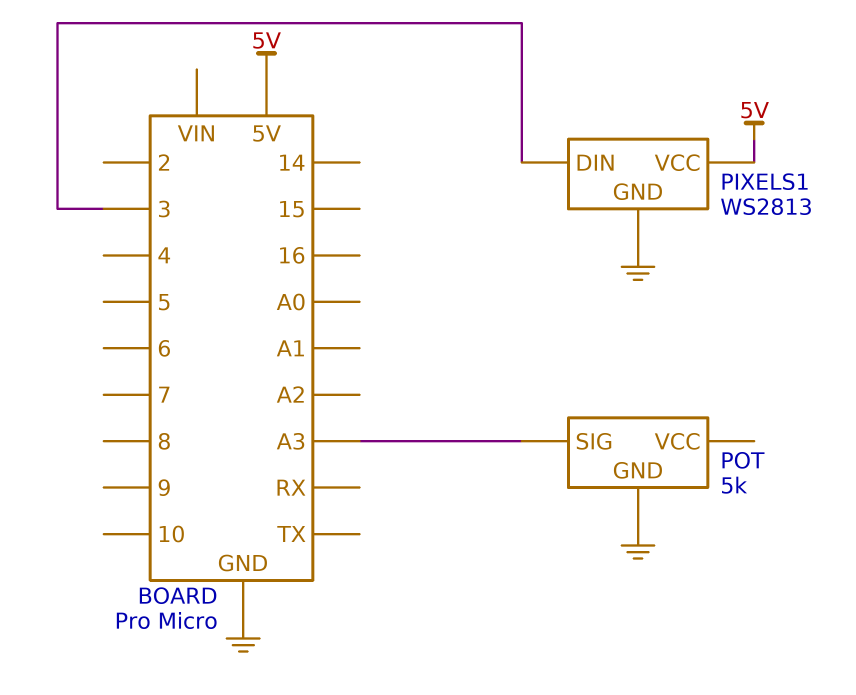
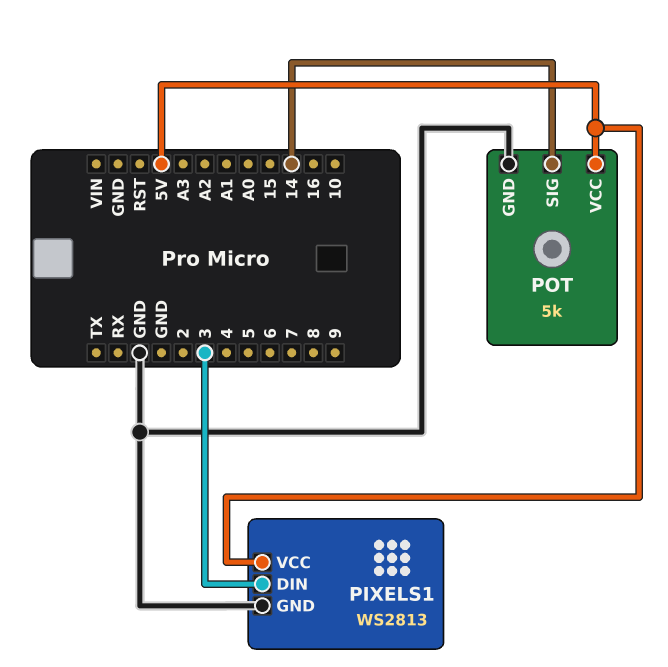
POT pin SIG: A3 -> 14
POT pin VCC: none -> 5V

